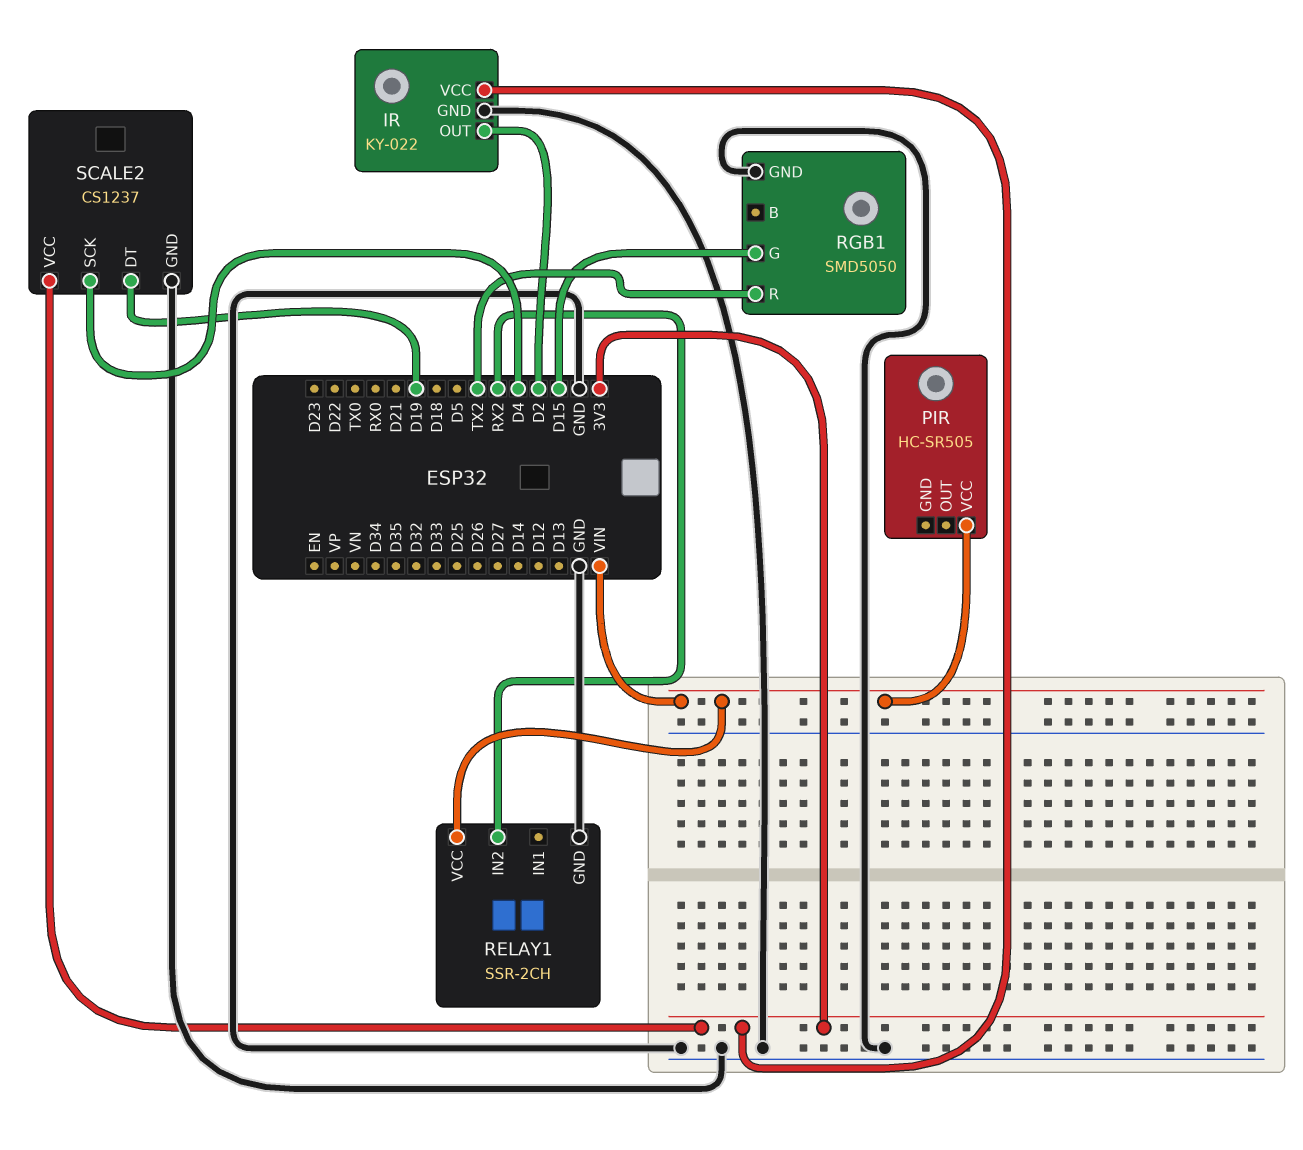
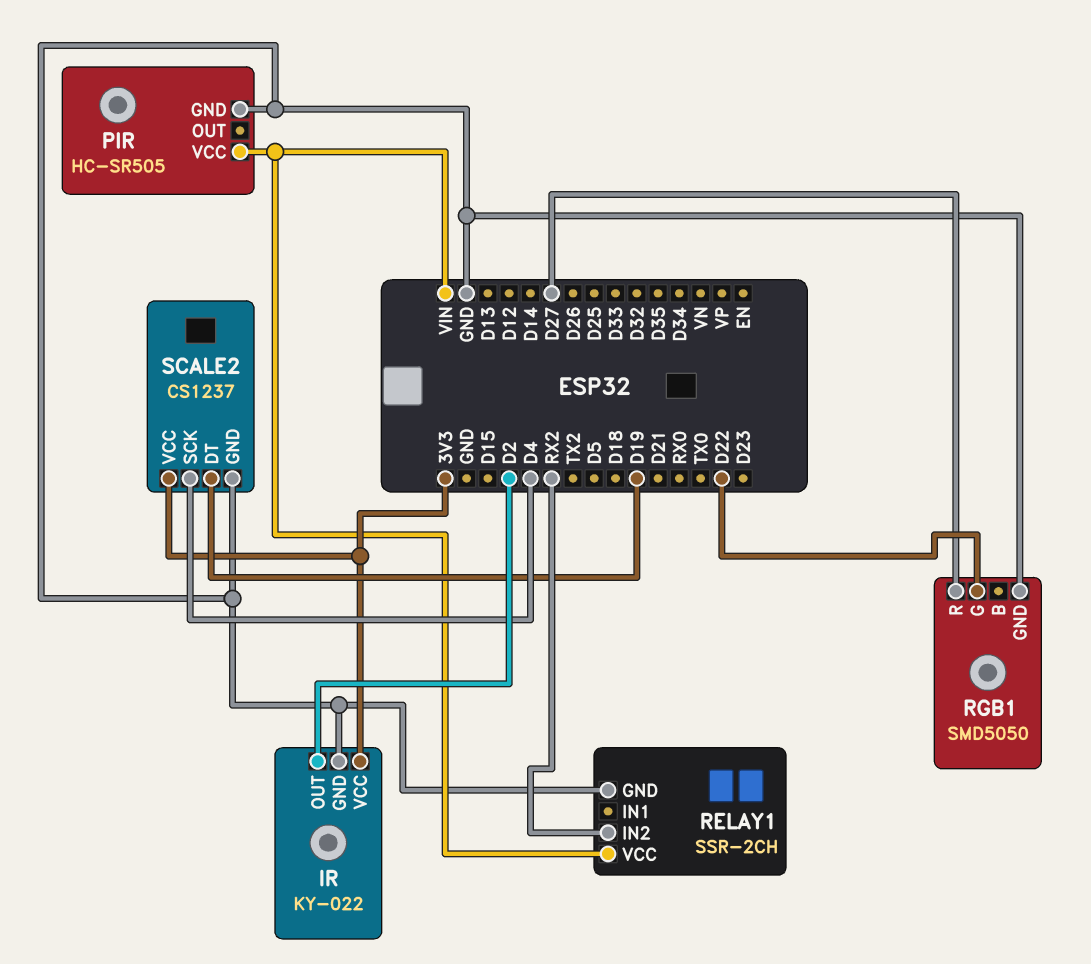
PIR pin GND: none -> GND
RGB1 pin G: D15 -> D22
RGB1 pin R: TX2 -> D27

